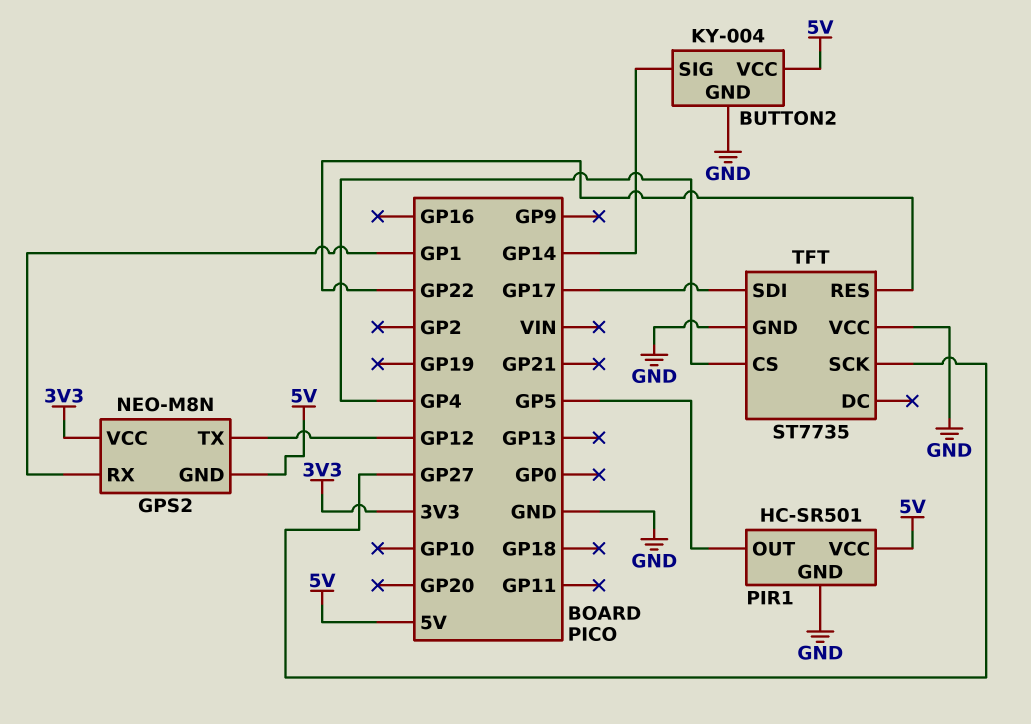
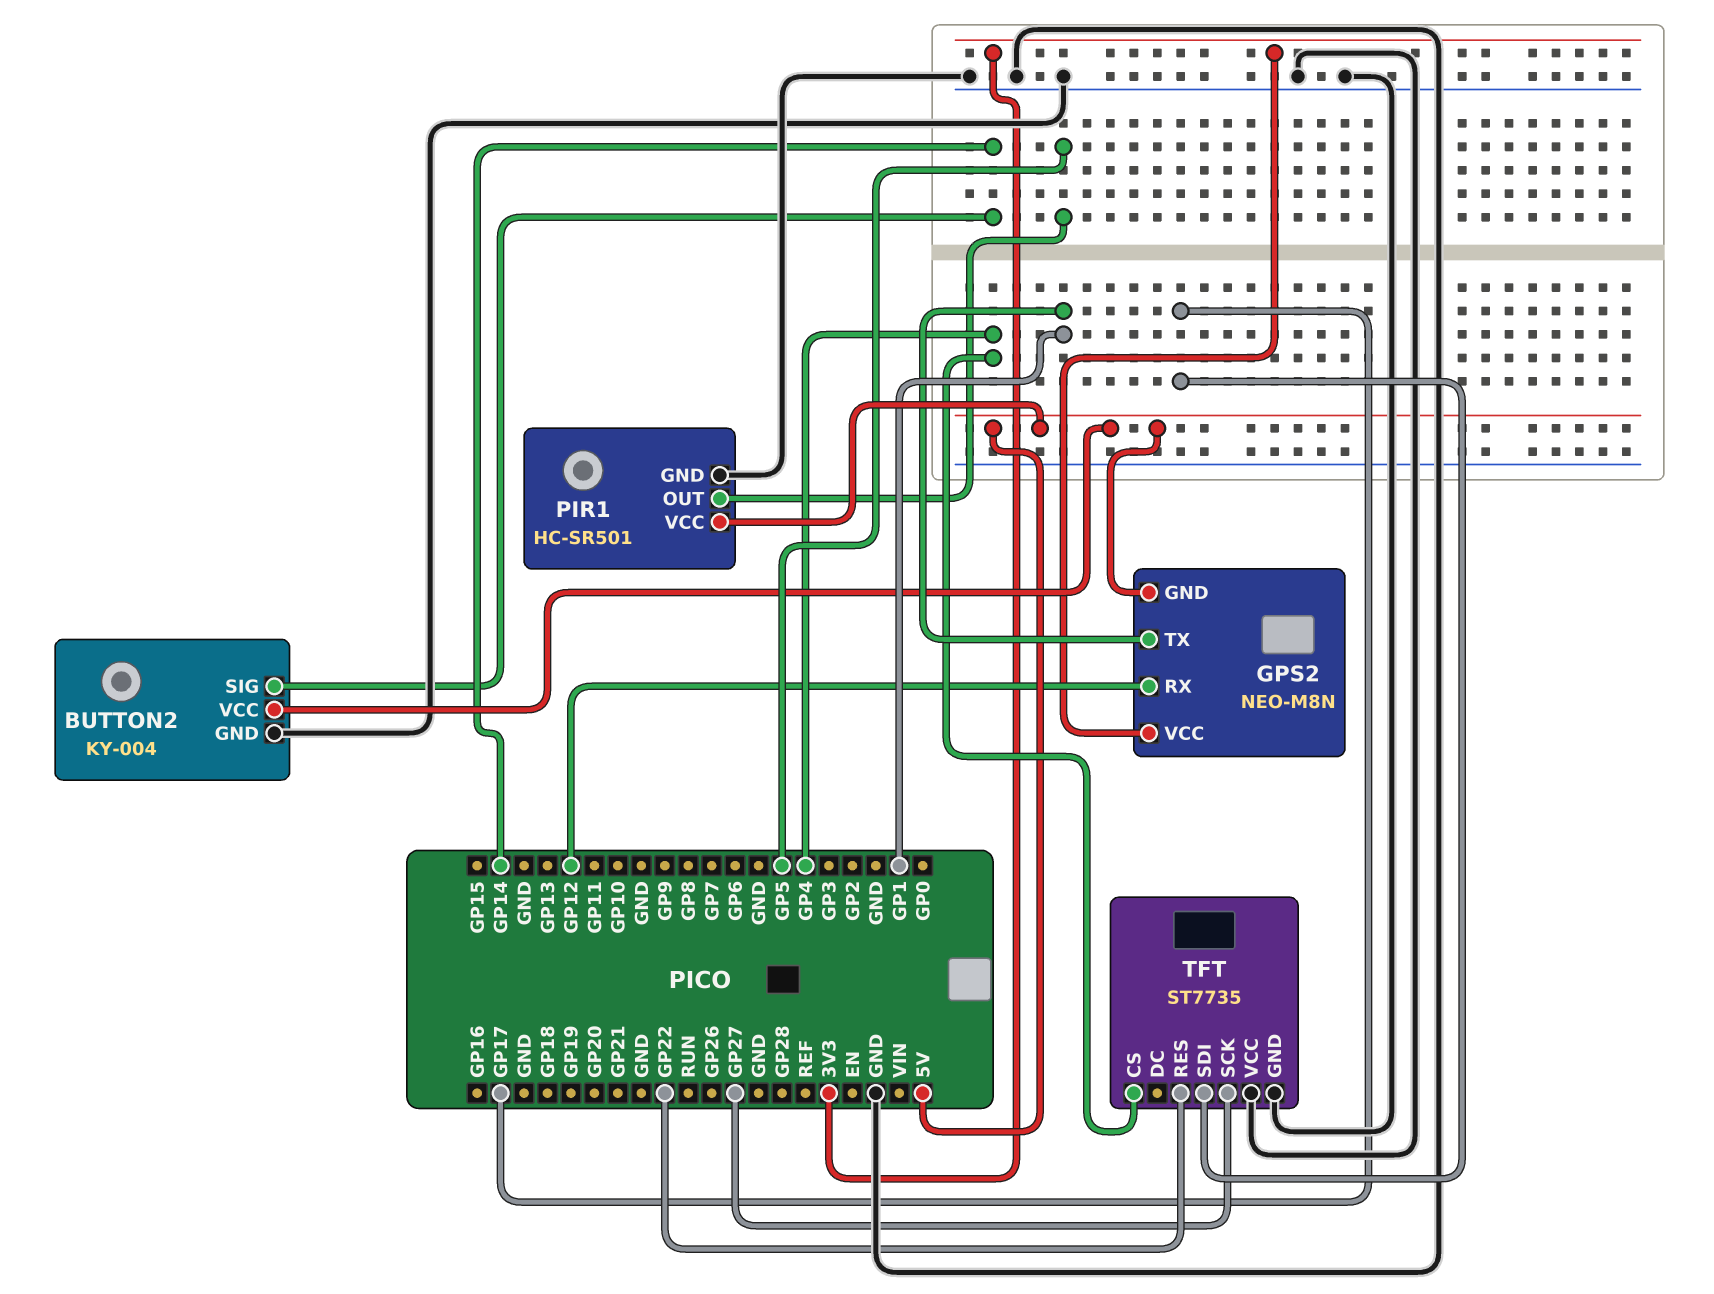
GPS2 pin RX: GP1 -> GP12
GPS2 pin TX: GP12 -> GP1

